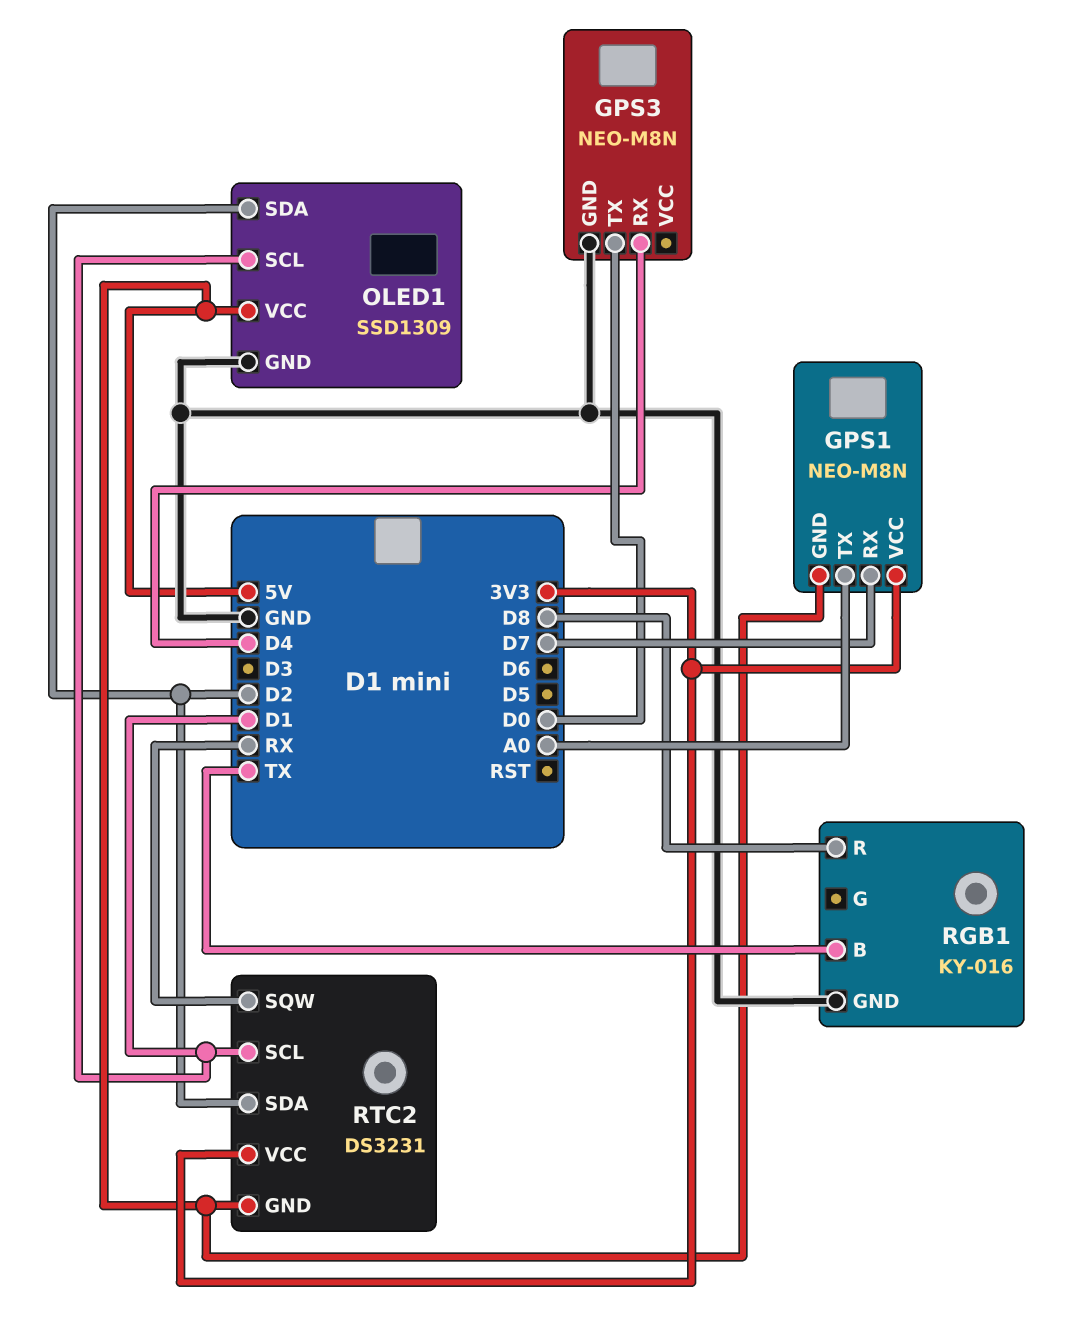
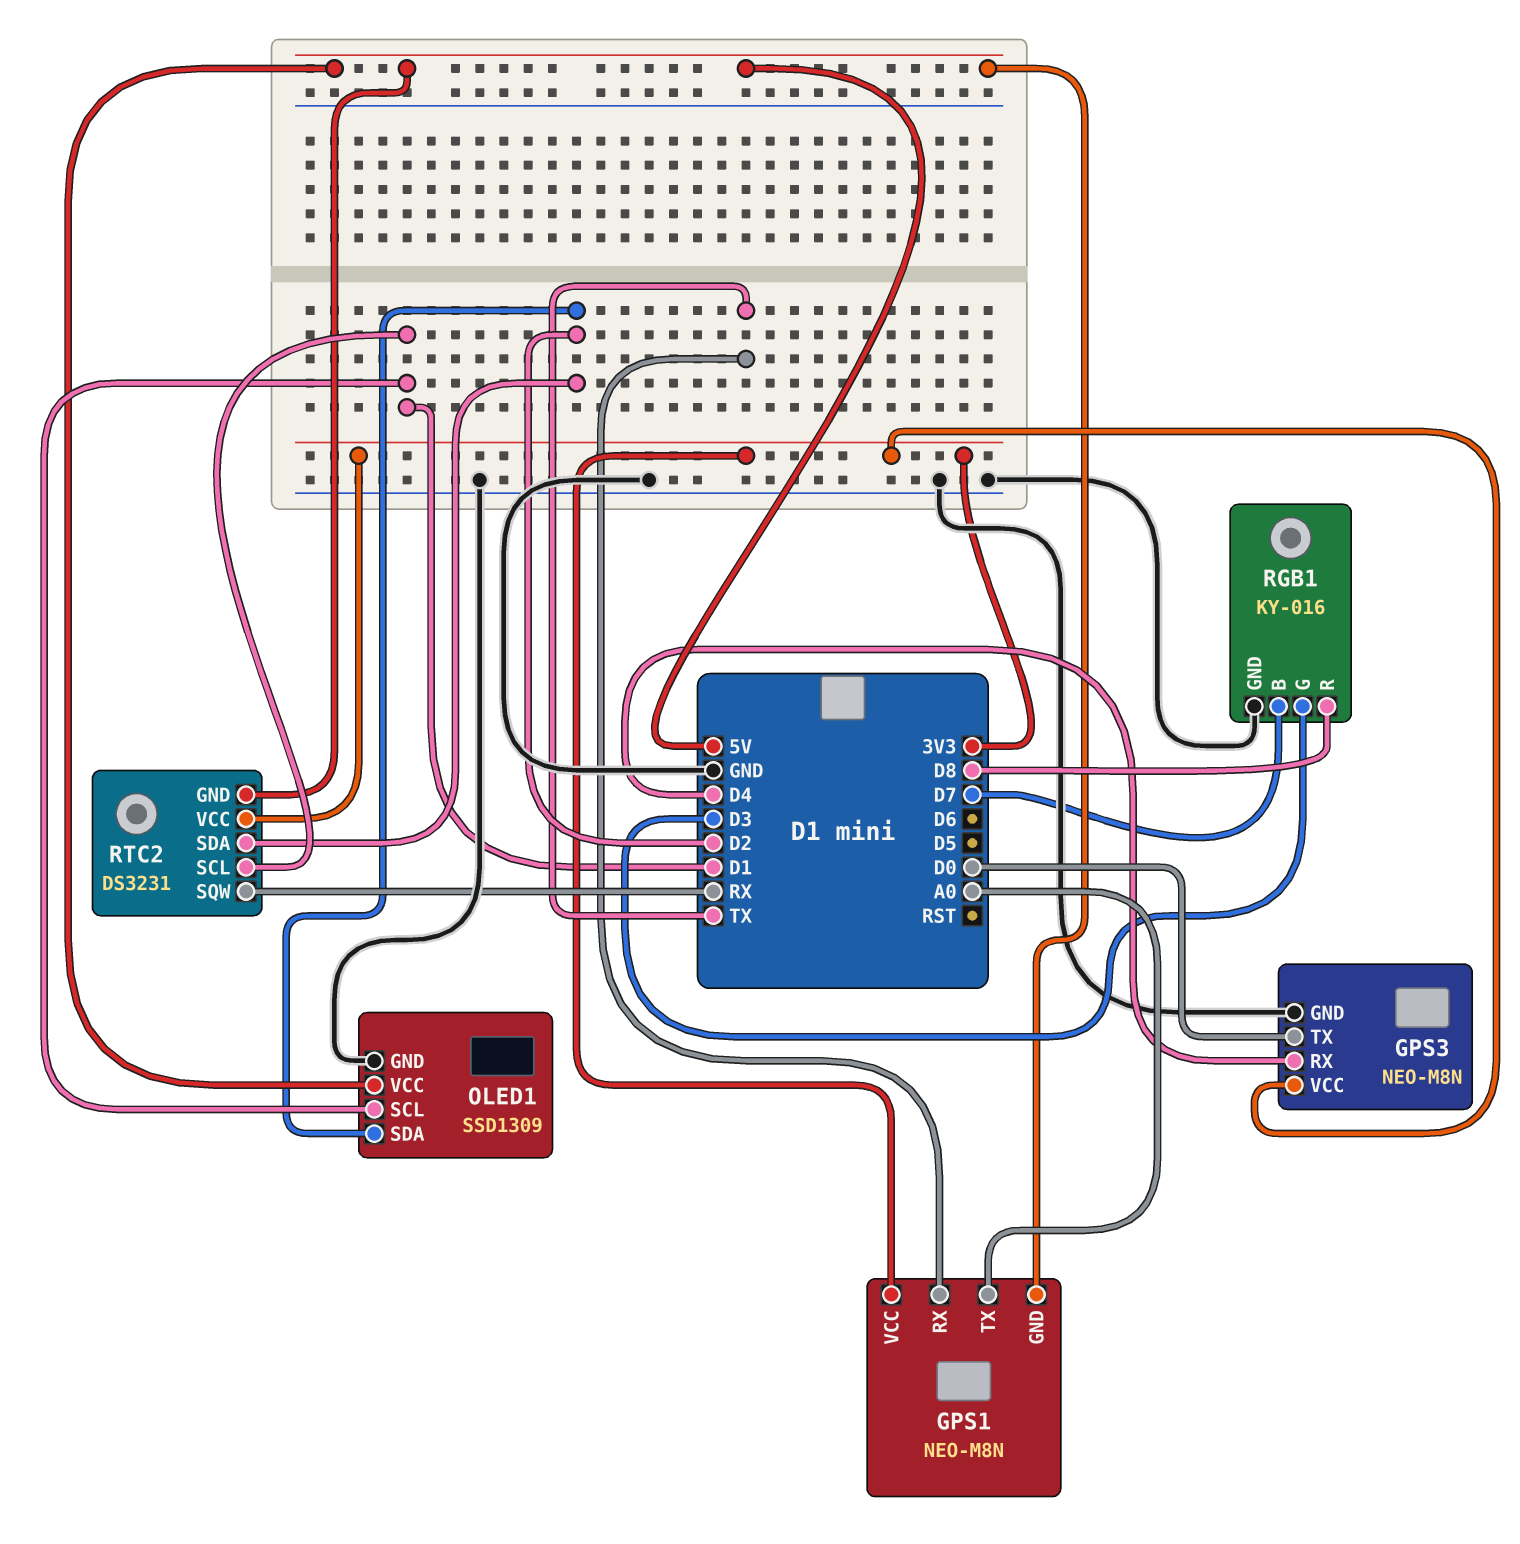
GPS1 pin RX: D7 -> TX
GPS3 pin VCC: none -> 3V3
RGB1 pin B: TX -> D7
RGB1 pin G: none -> D3

